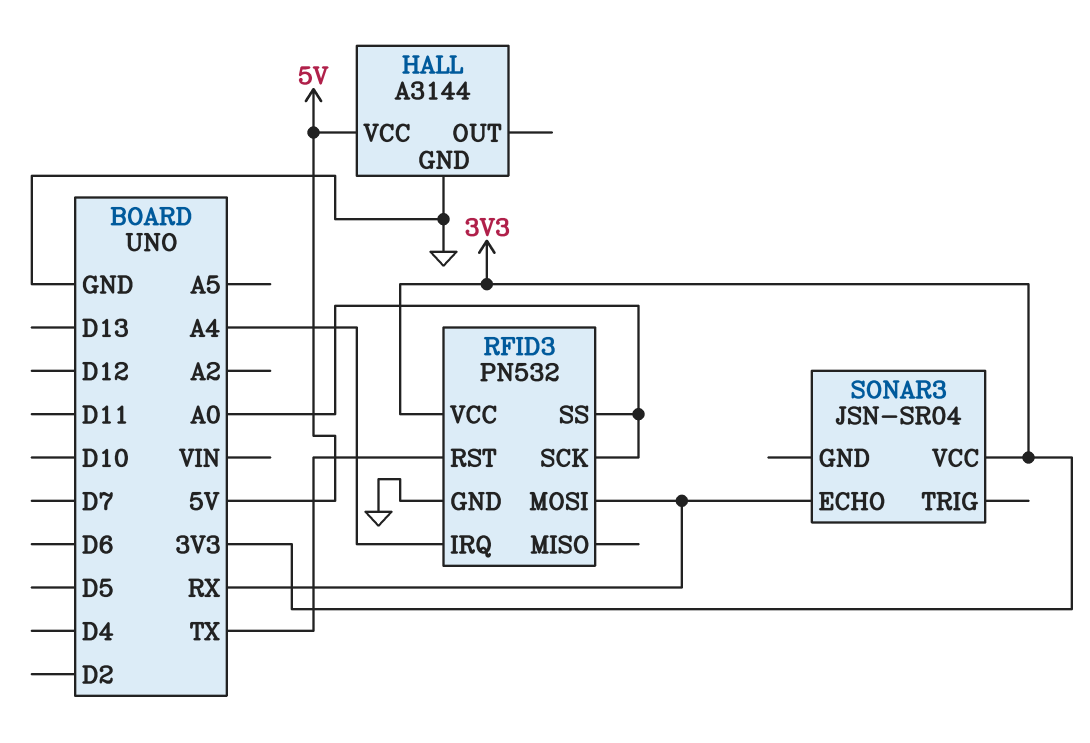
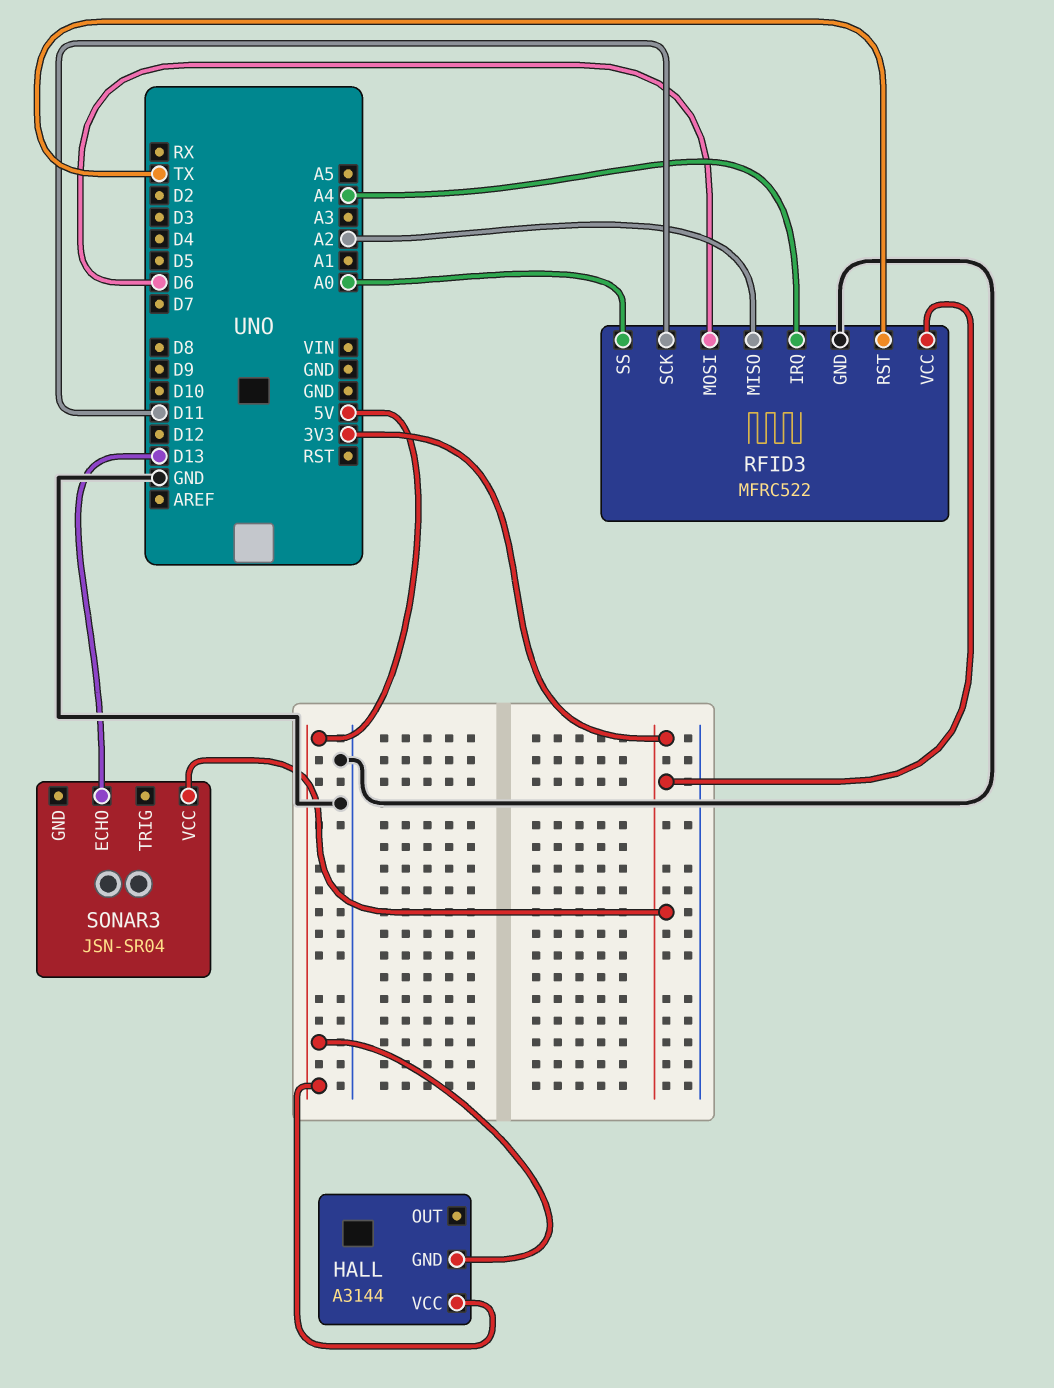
HALL pin GND: GND -> 5V
RFID3: PN532 -> MFRC522
RFID3 pin MISO: none -> A2
RFID3 pin MOSI: RX -> D6
RFID3 pin SCK: A0 -> D11
SONAR3 pin ECHO: RX -> D13

